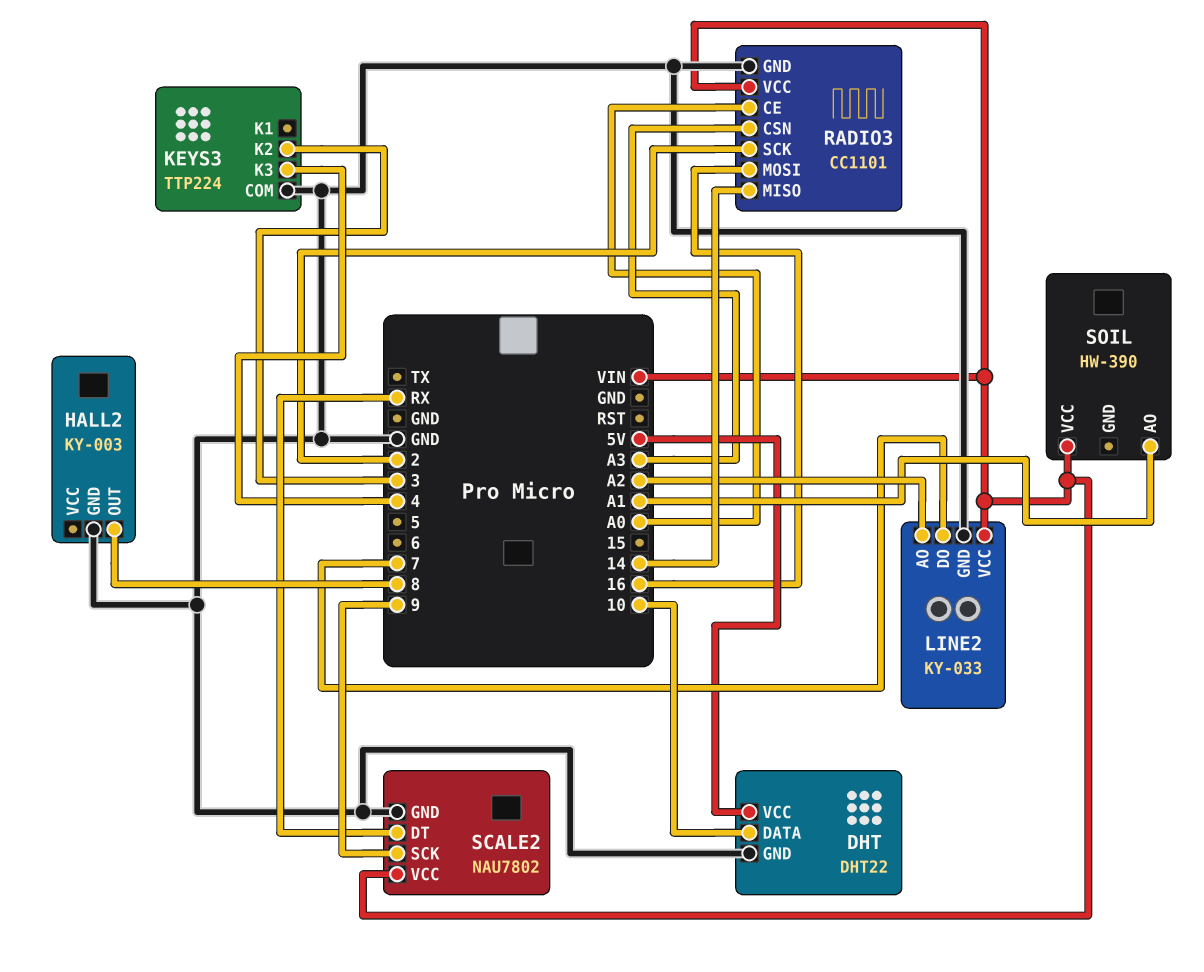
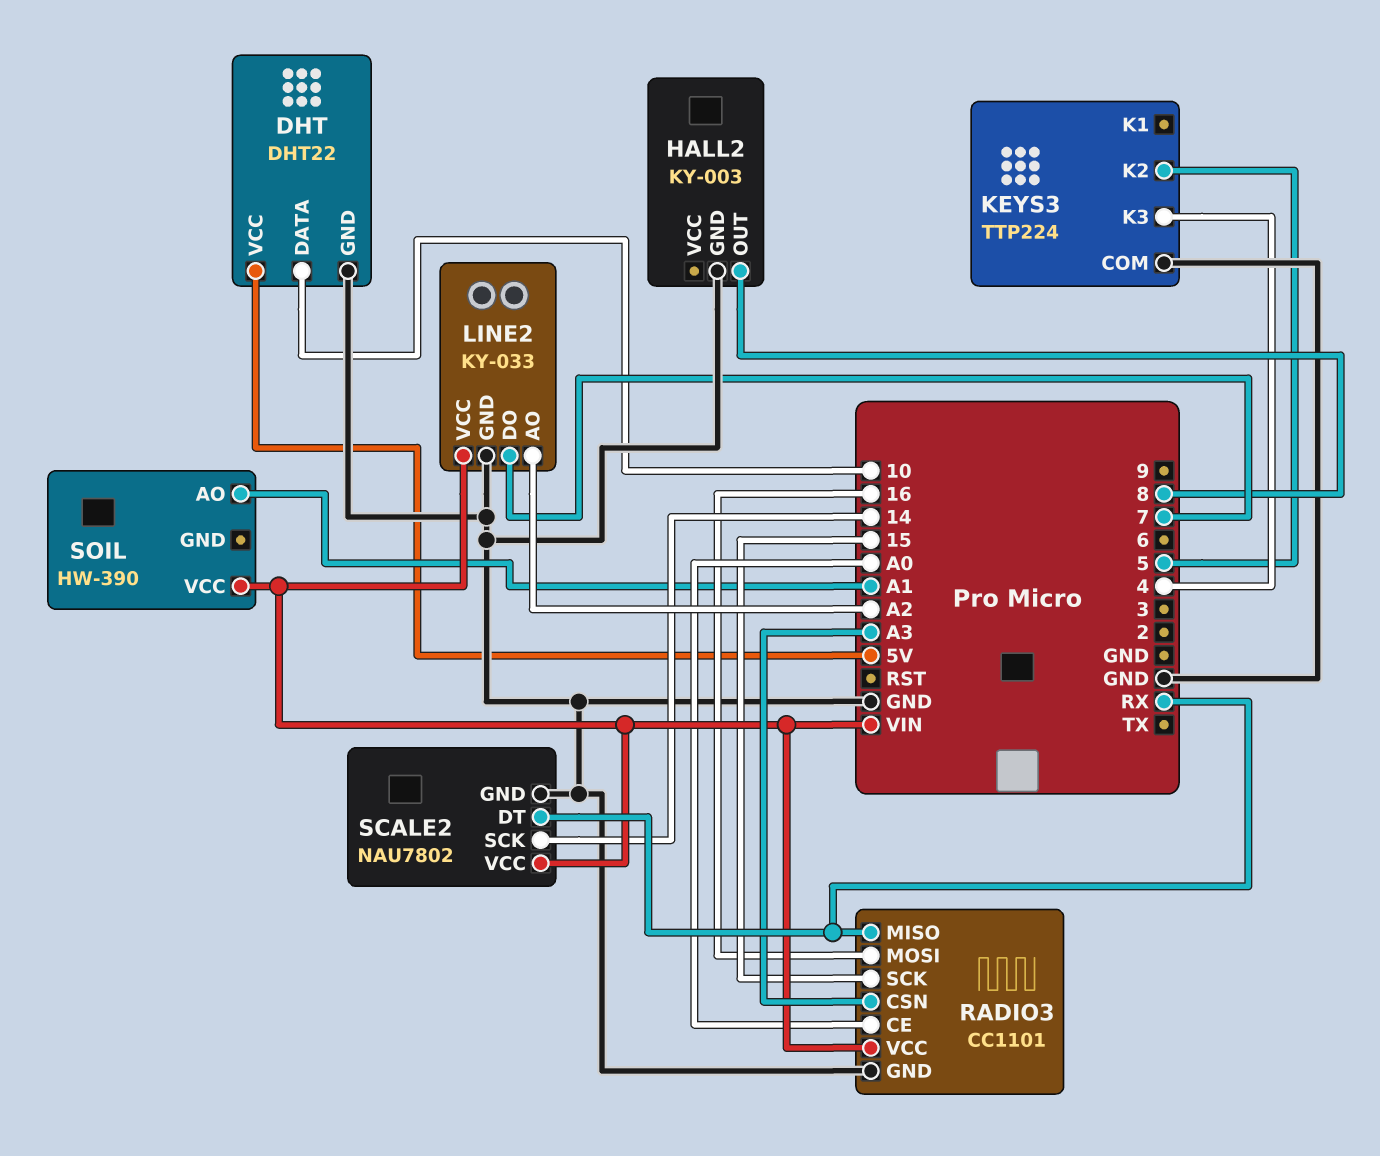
KEYS3 pin K2: 3 -> 5
RADIO3 pin MISO: 14 -> RX
RADIO3 pin SCK: 2 -> 15
SCALE2 pin SCK: 9 -> 14

